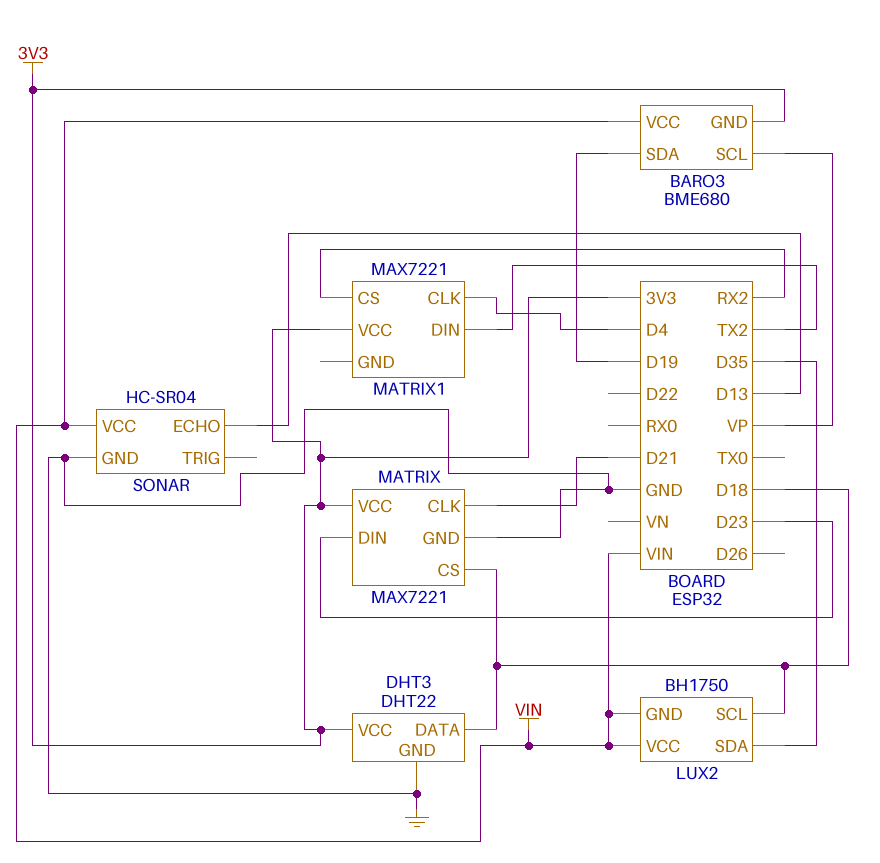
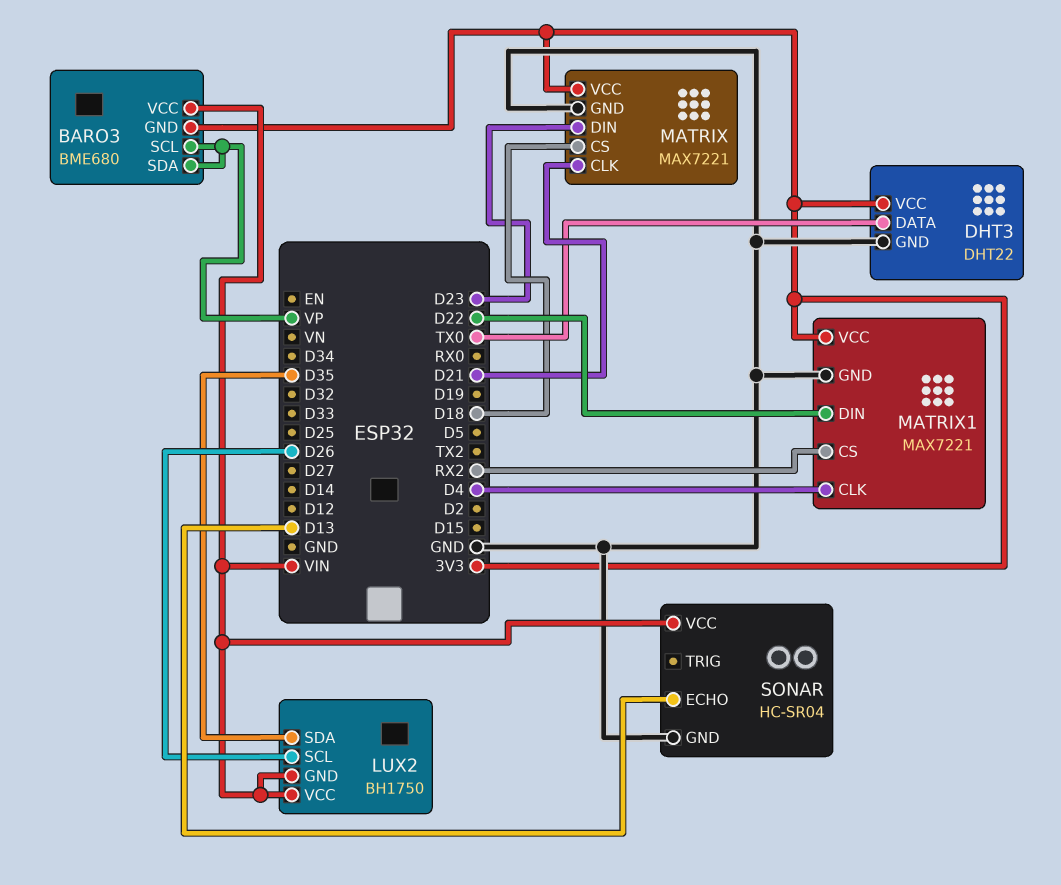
BARO3 pin SDA: D19 -> VP
DHT3 pin DATA: D18 -> TX0
LUX2 pin SCL: D18 -> D26
MATRIX1 pin DIN: TX2 -> D22
MATRIX1 pin GND: none -> GND

